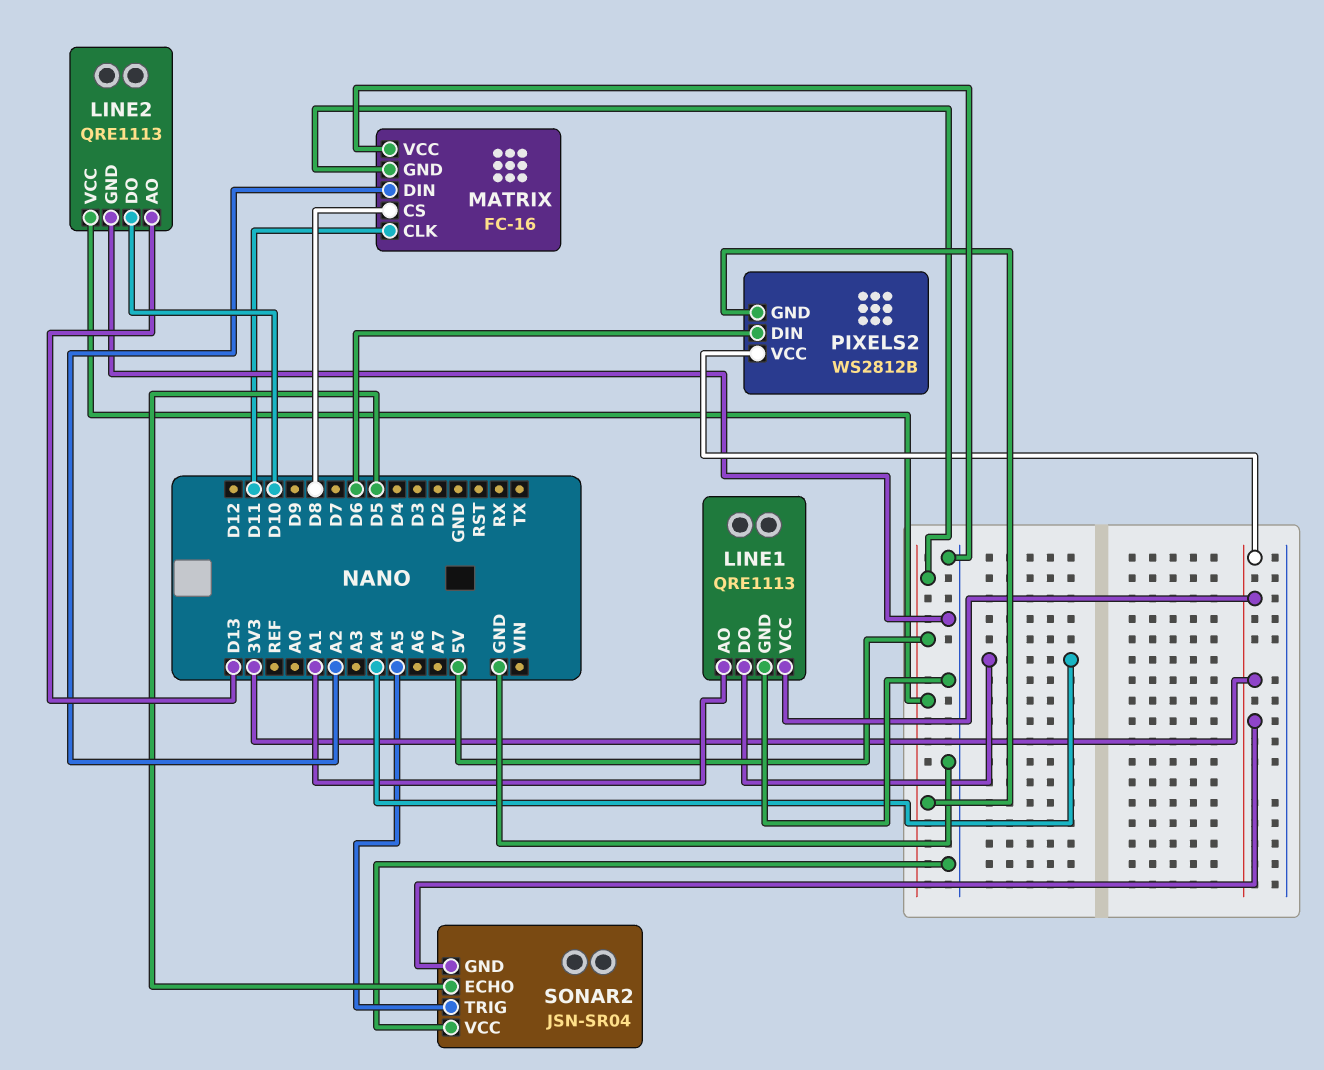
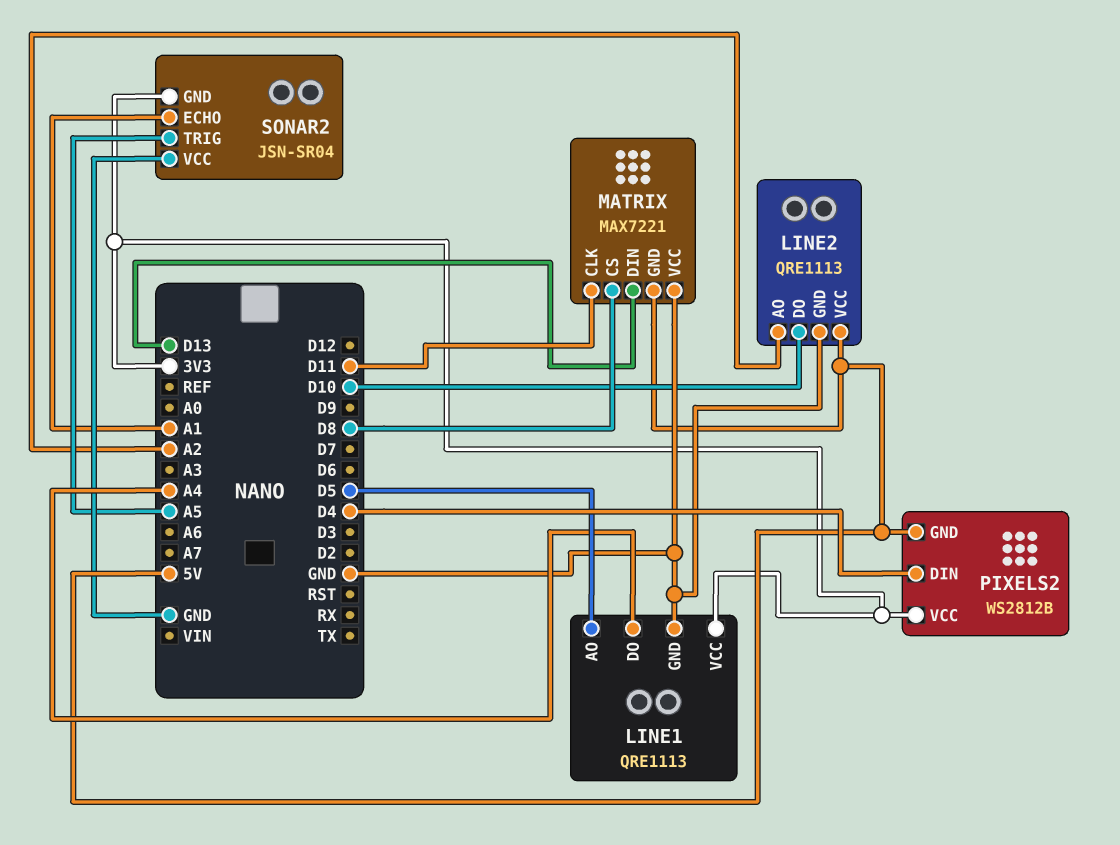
LINE1 pin AO: A1 -> D5
LINE2 pin AO: D13 -> A2
MATRIX: FC-16 -> MAX7221
MATRIX pin DIN: A2 -> D13
PIXELS2 pin DIN: D6 -> D4
SONAR2 pin ECHO: D5 -> A1

